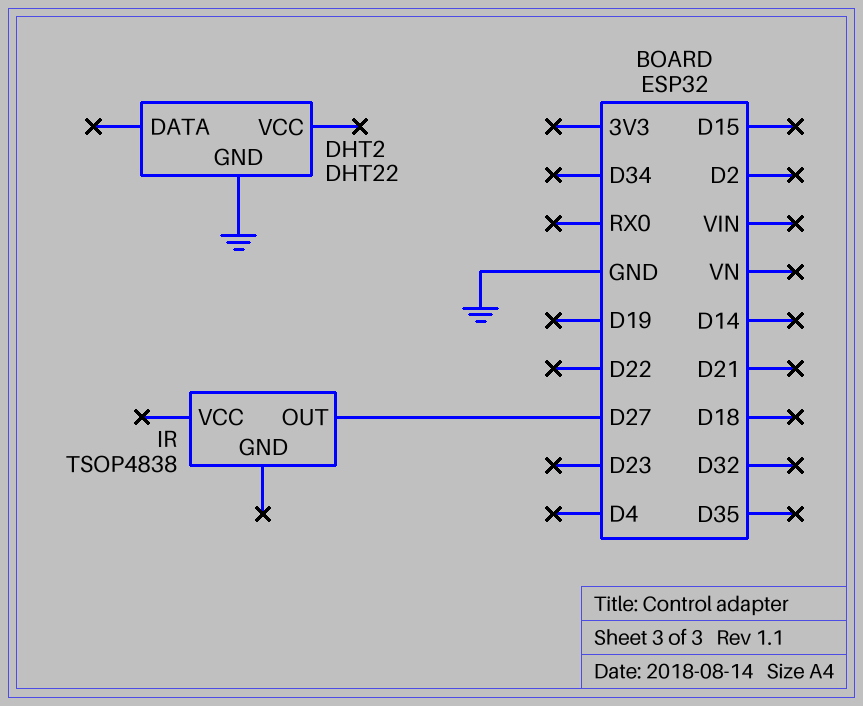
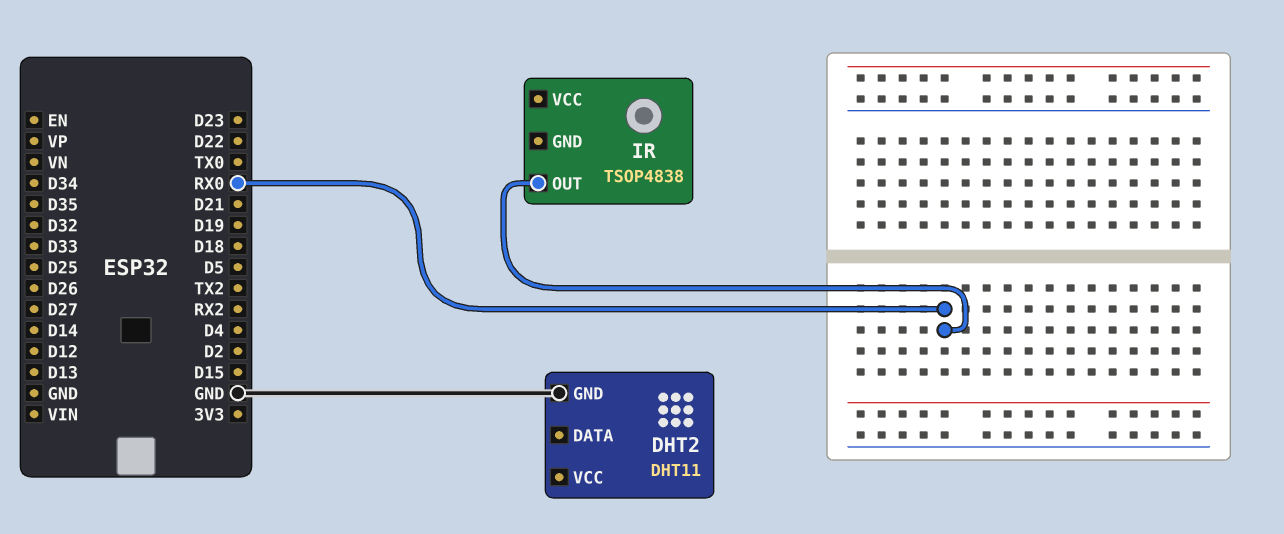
DHT2: DHT22 -> DHT11
IR pin OUT: D27 -> RX0

